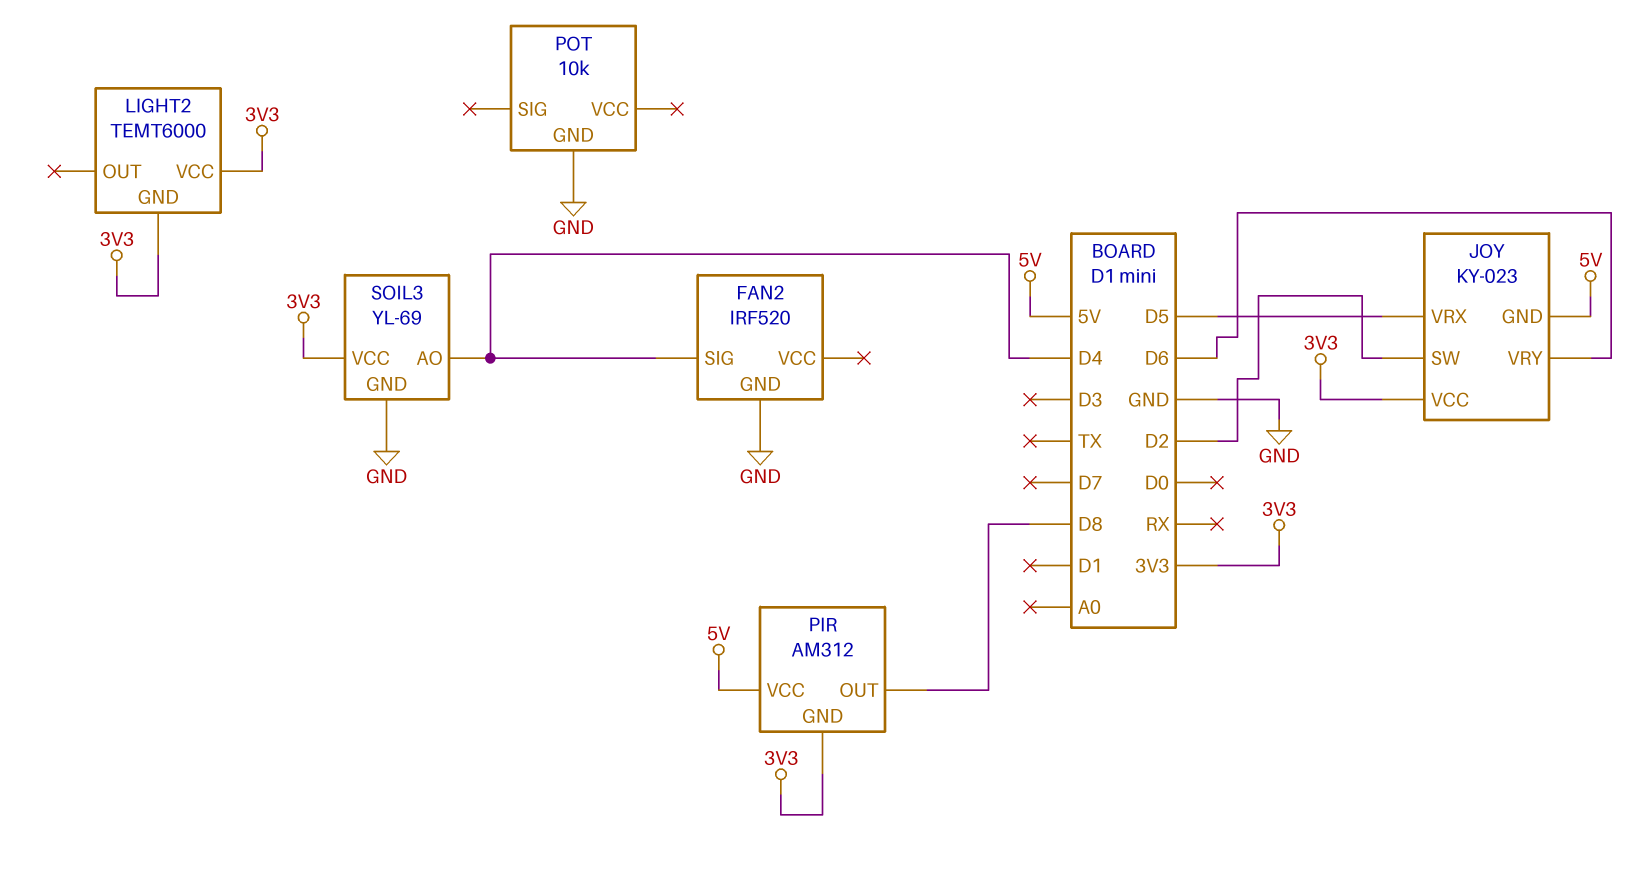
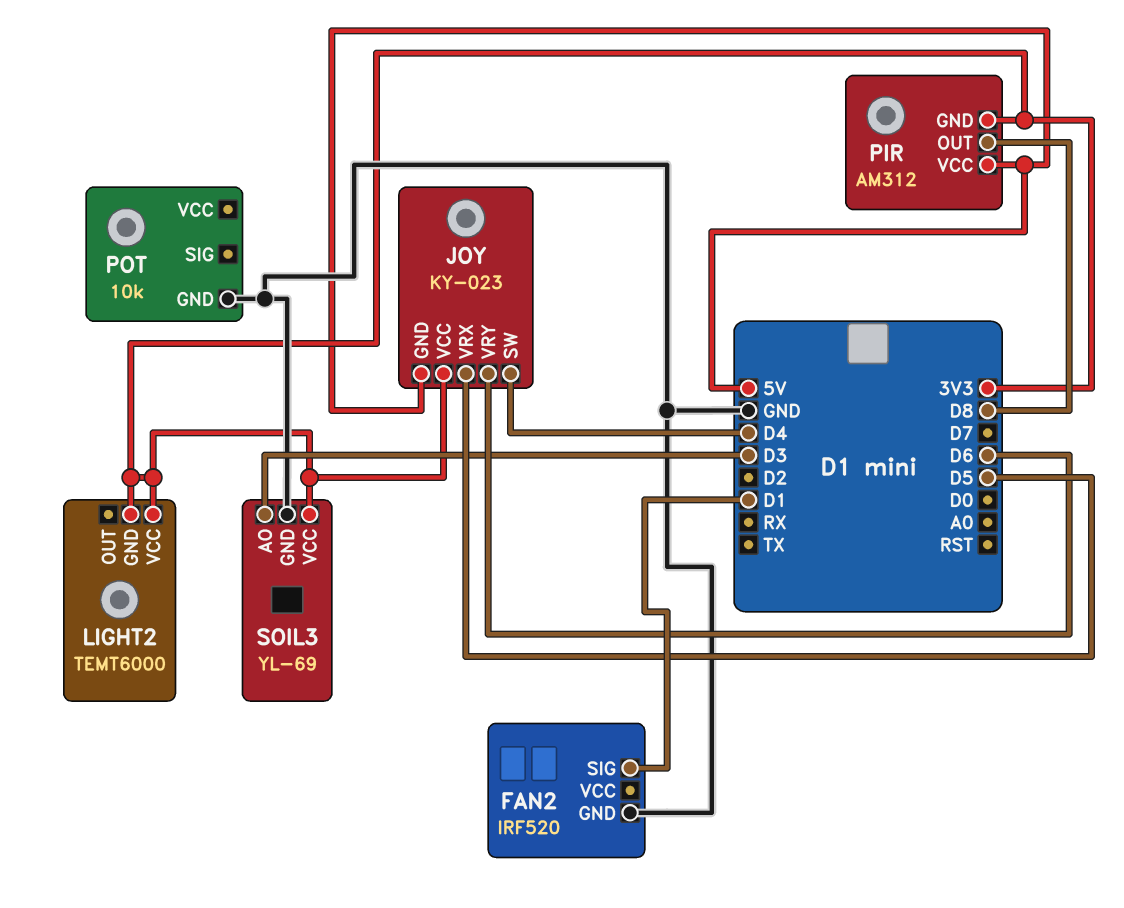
FAN2 pin SIG: D4 -> D1
JOY pin SW: D2 -> D4
SOIL3 pin AO: D4 -> D3

